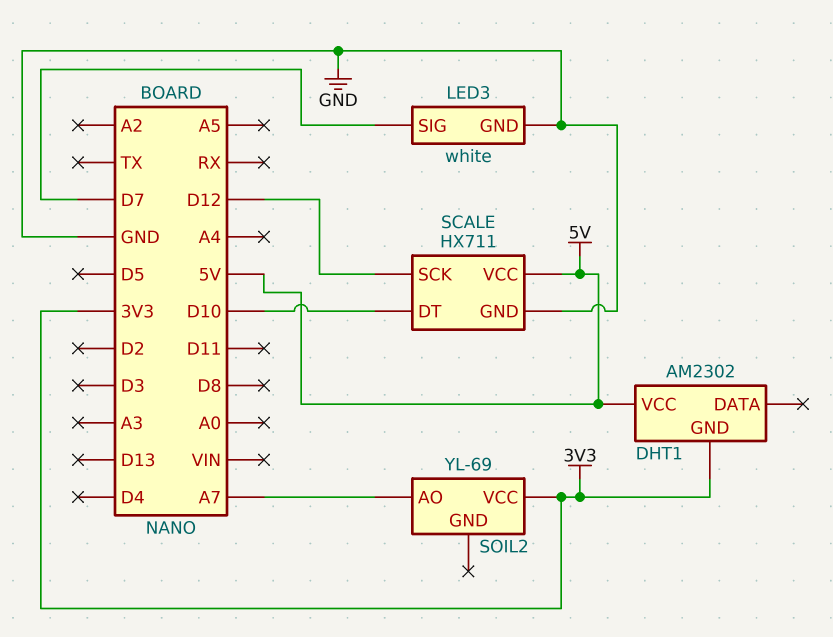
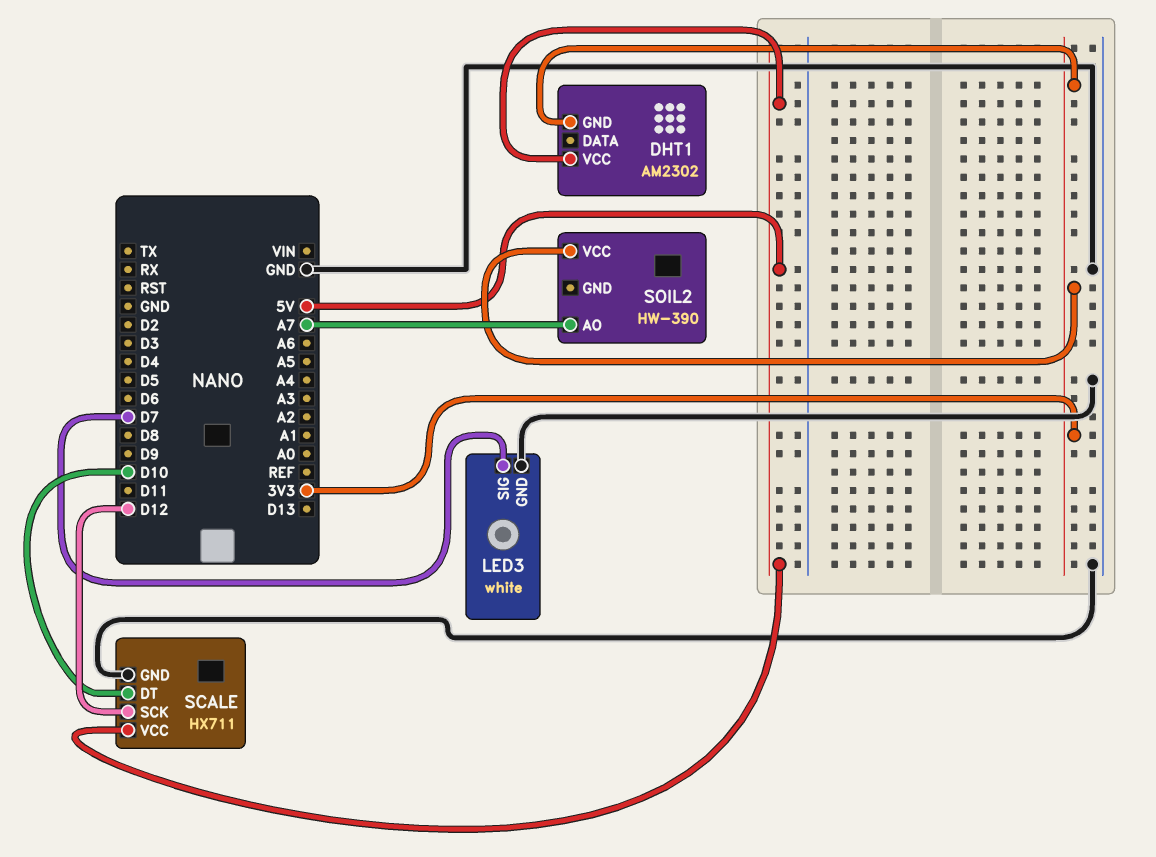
SOIL2: YL-69 -> HW-390

